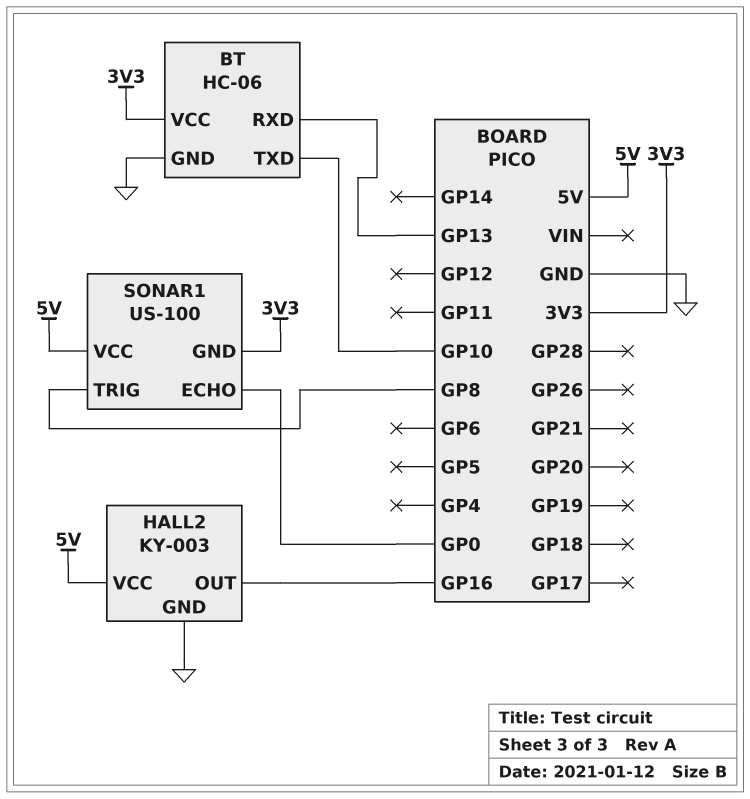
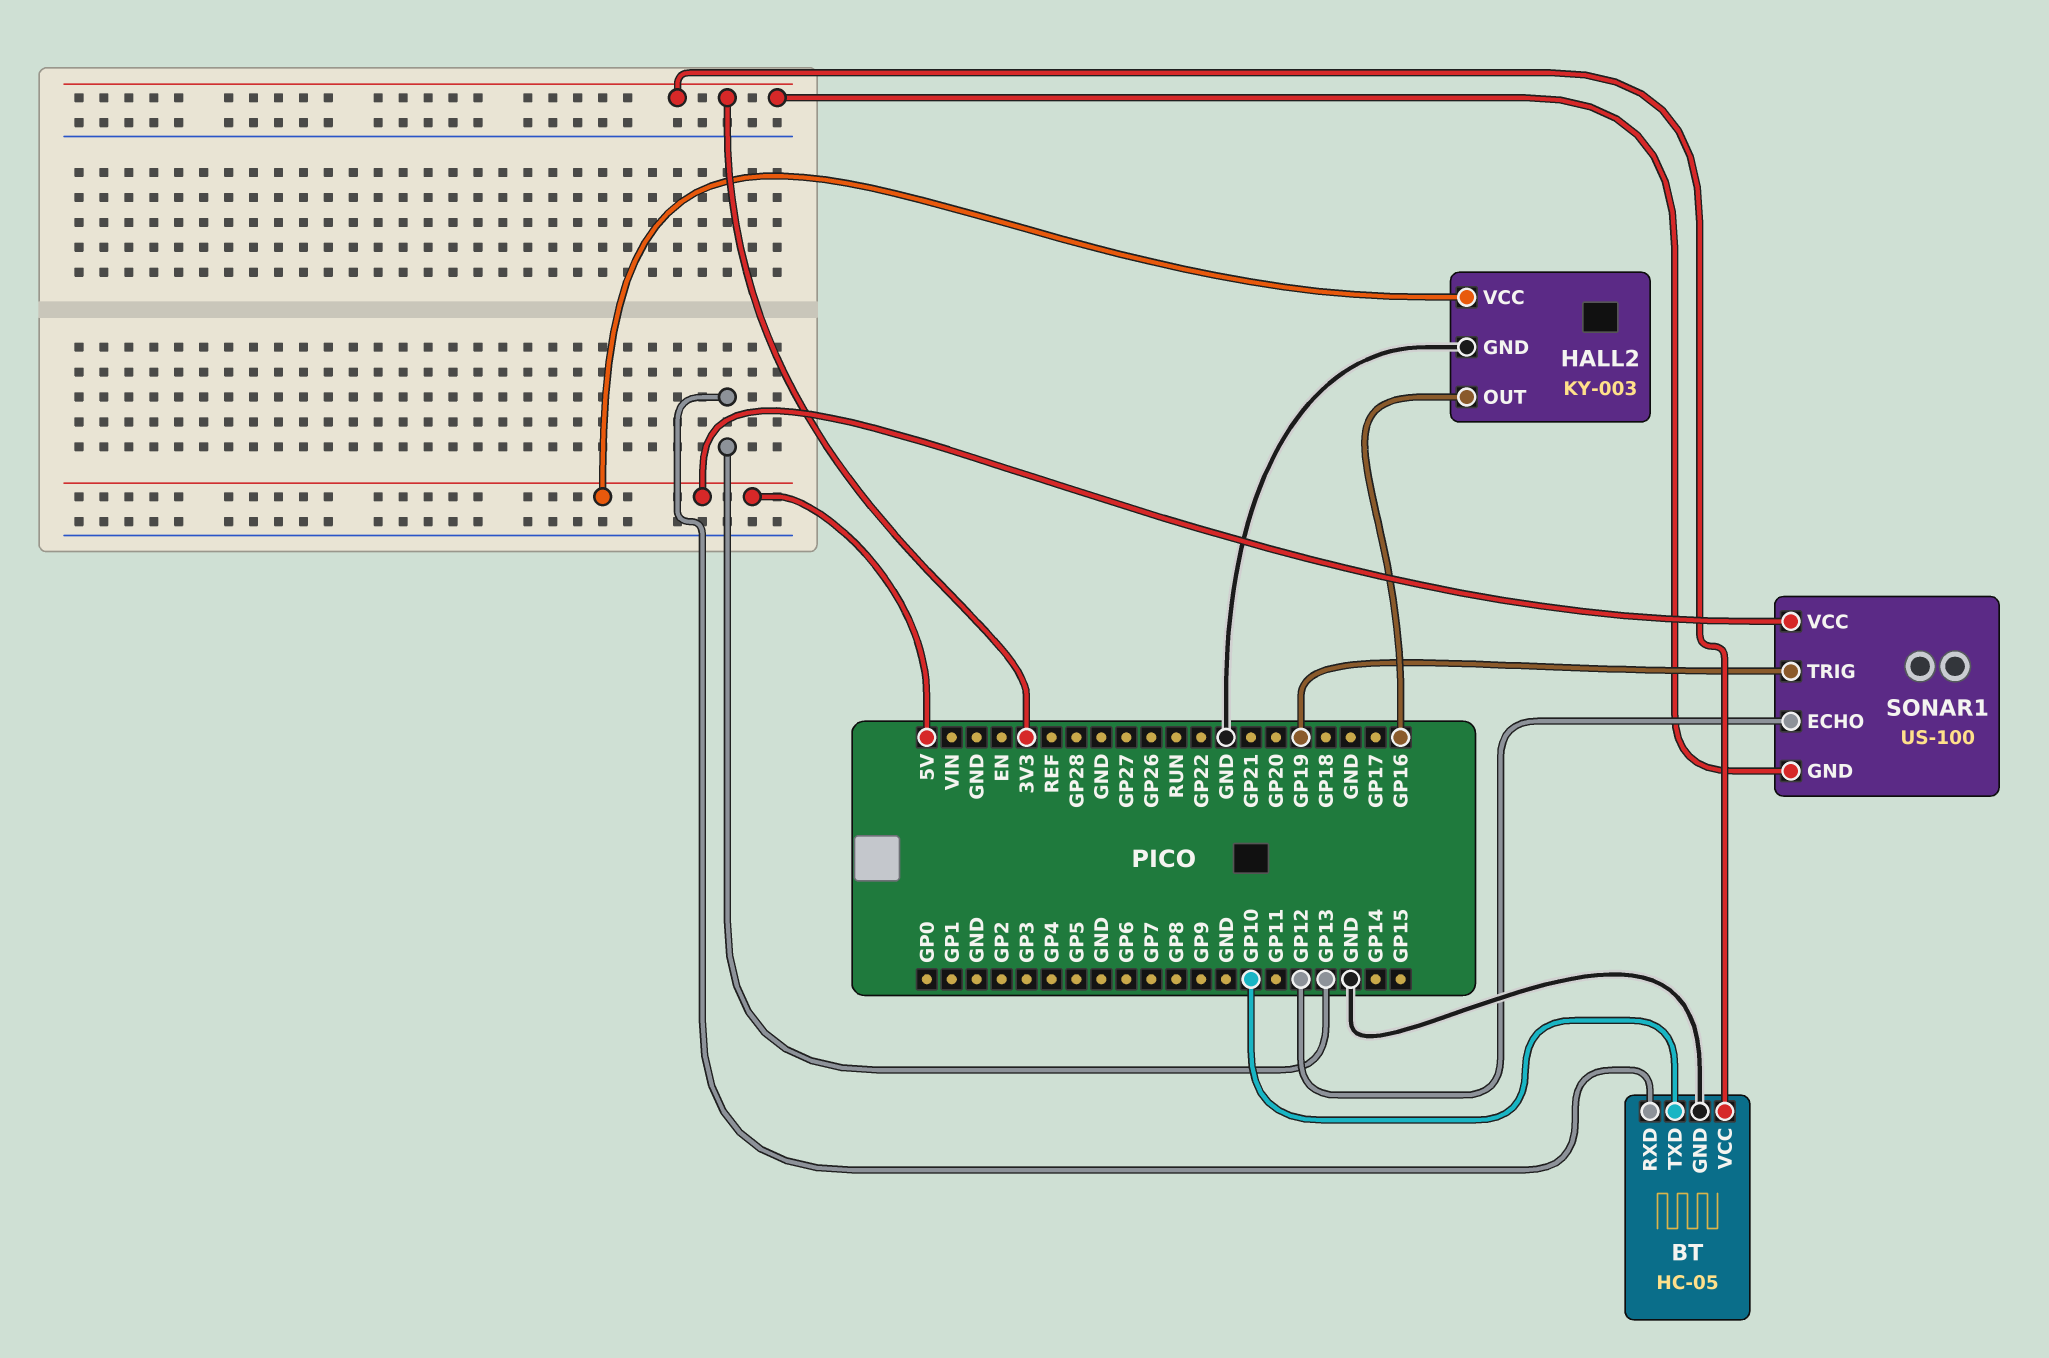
BT: HC-06 -> HC-05
SONAR1 pin ECHO: GP0 -> GP12
SONAR1 pin TRIG: GP8 -> GP19

